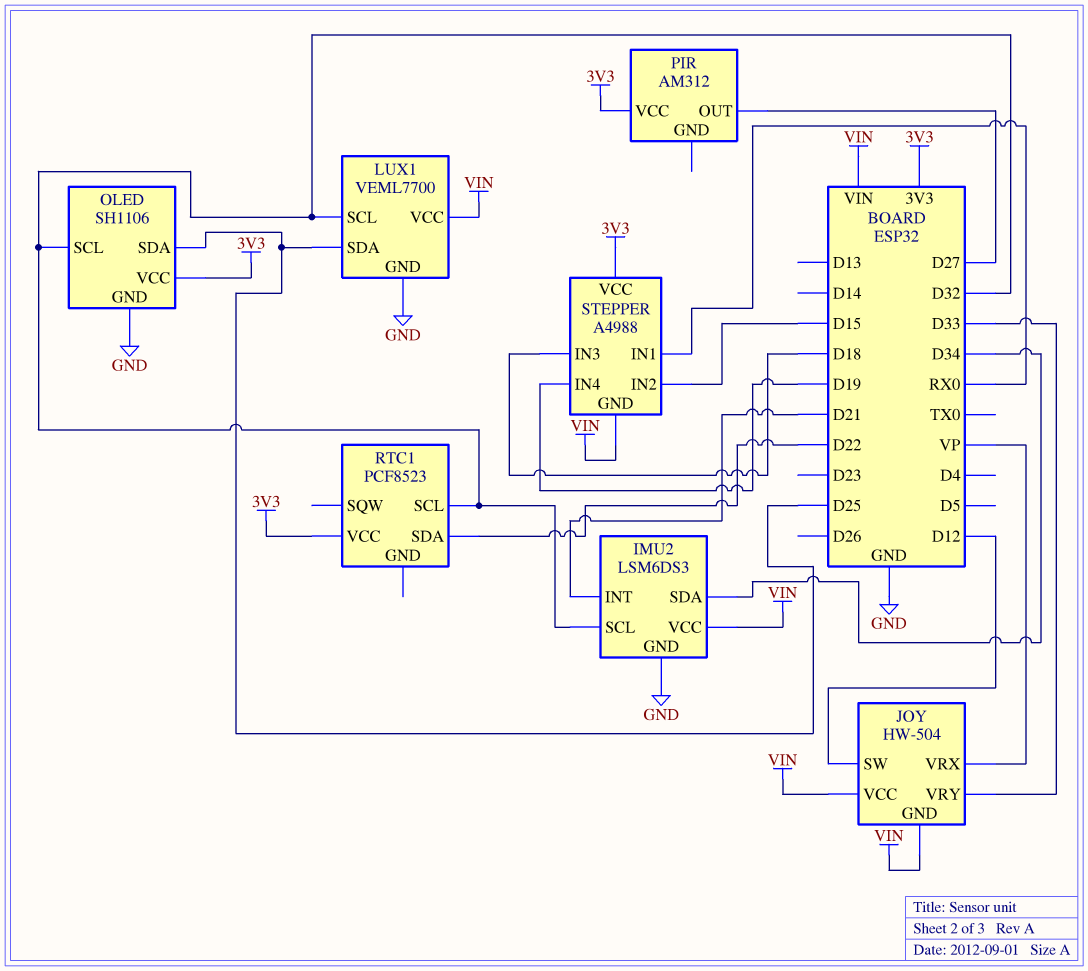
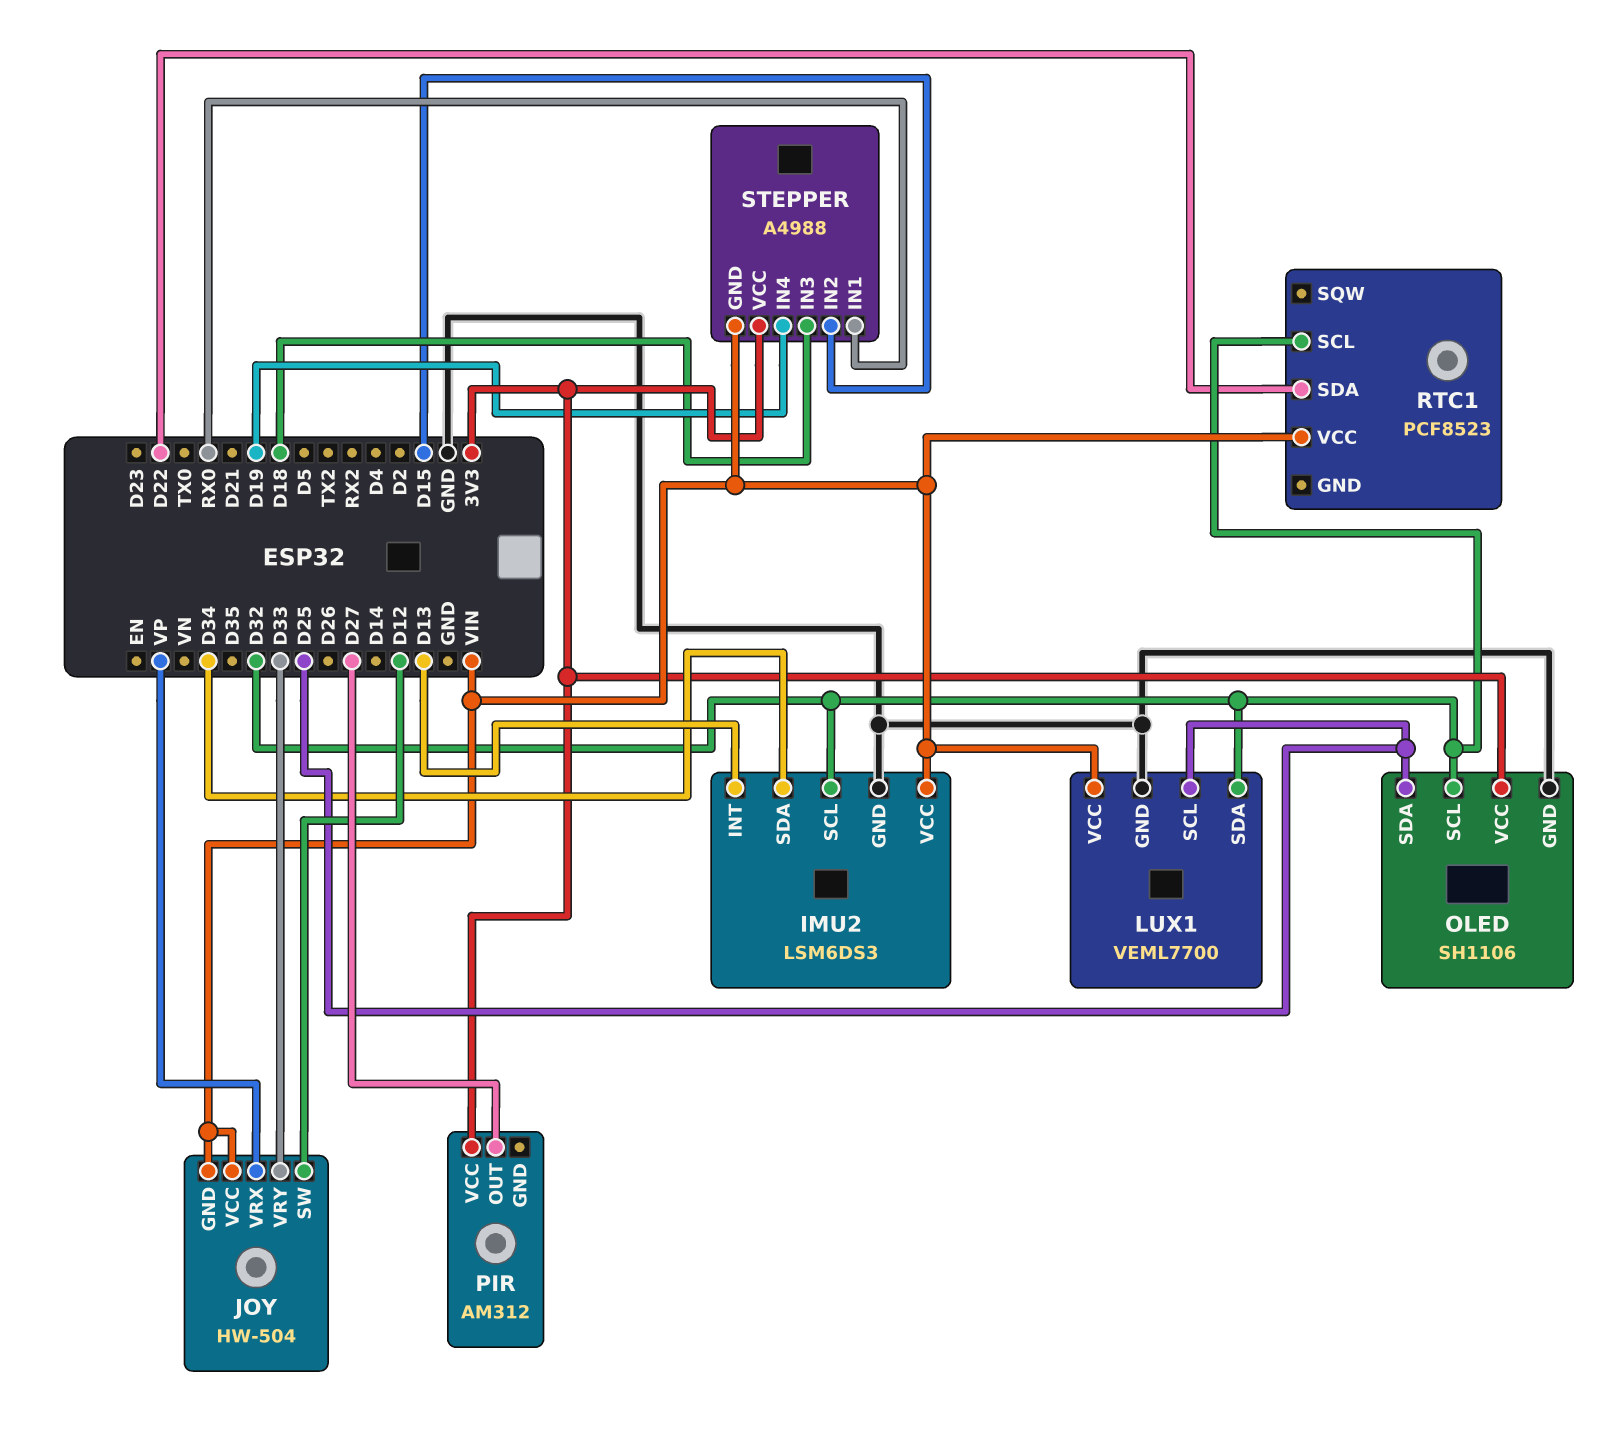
IMU2 pin INT: D21 -> D13
LUX1 pin SCL: D32 -> D25
LUX1 pin SDA: D25 -> D32
RTC1 pin VCC: 3V3 -> VIN

